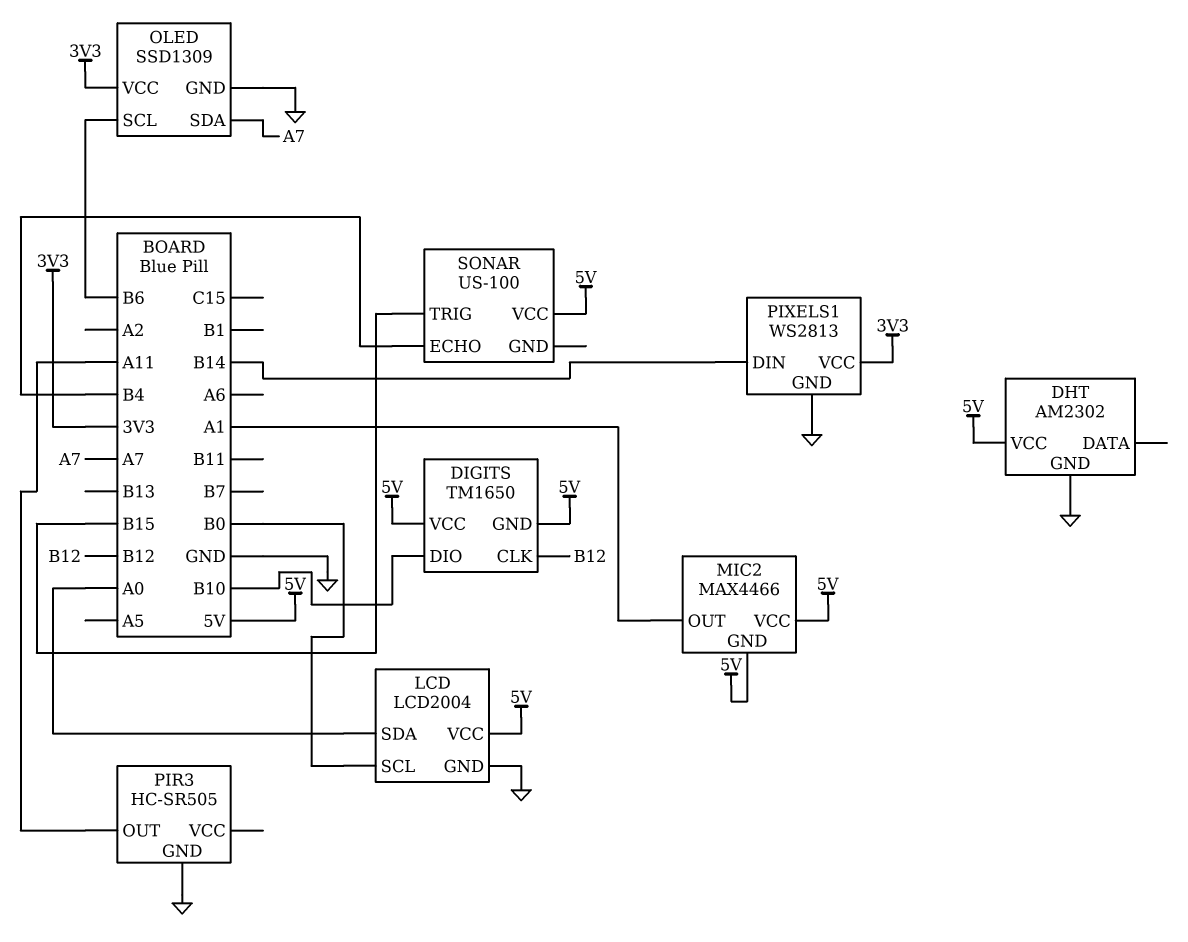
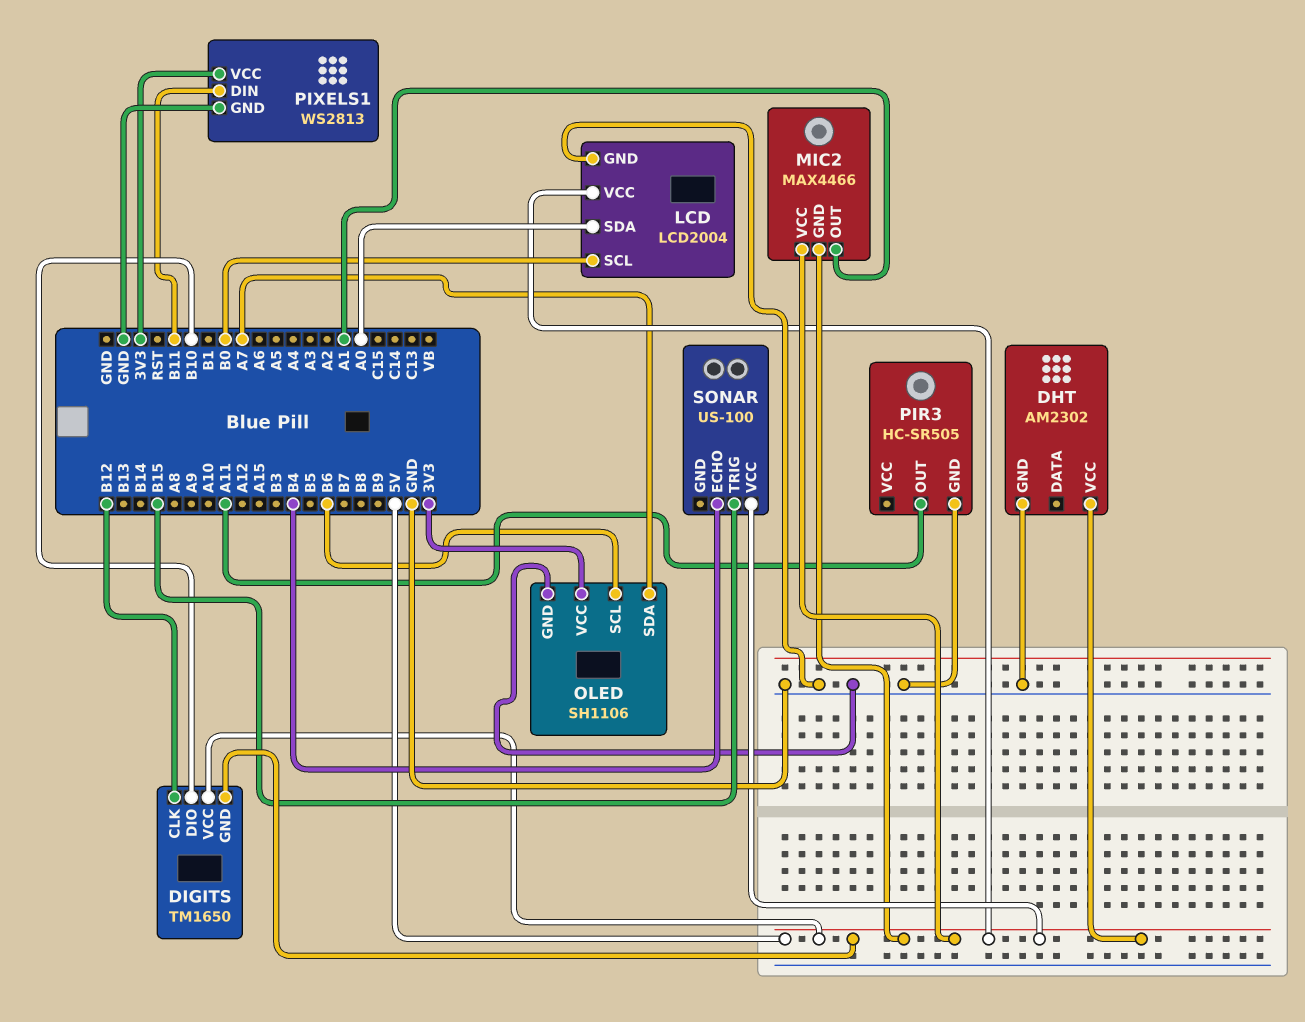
OLED: SSD1309 -> SH1106
PIXELS1 pin DIN: B14 -> B11

